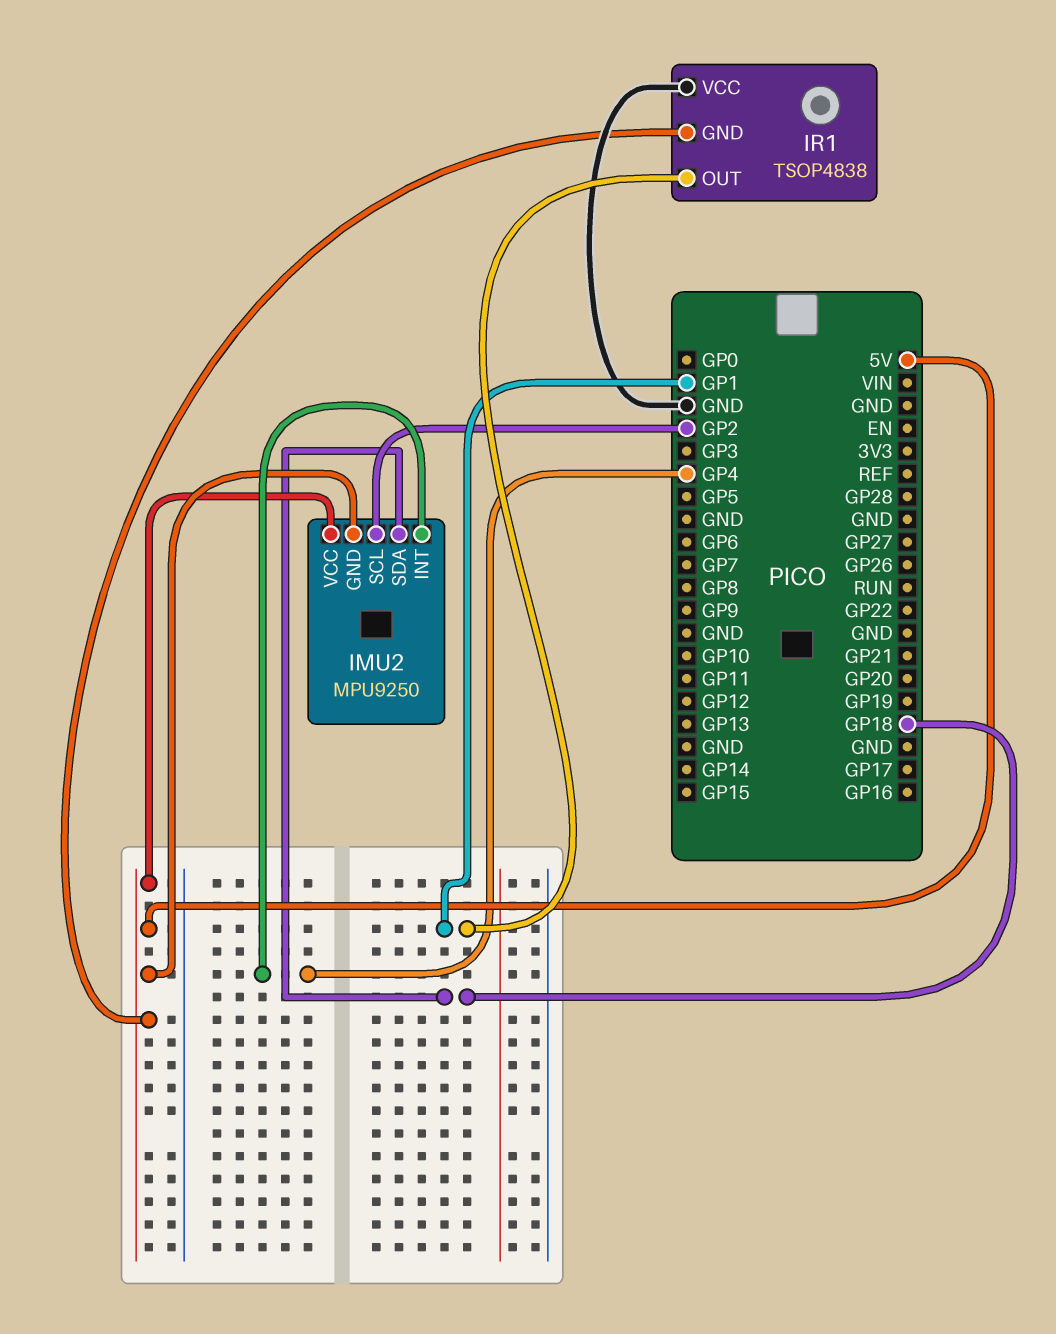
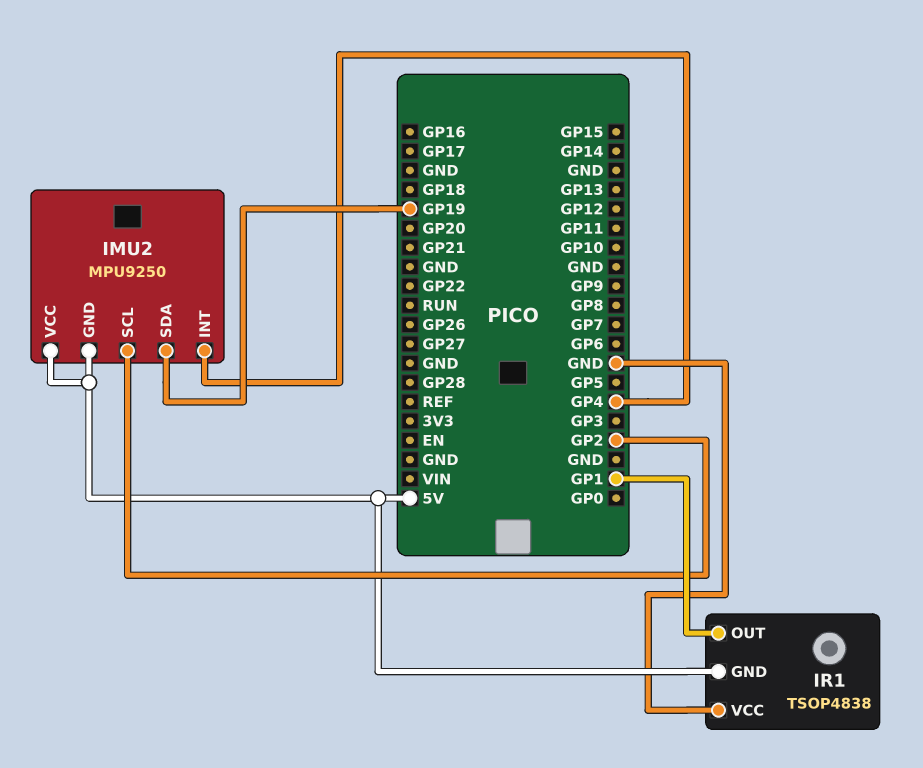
IMU2 pin SDA: GP18 -> GP19

